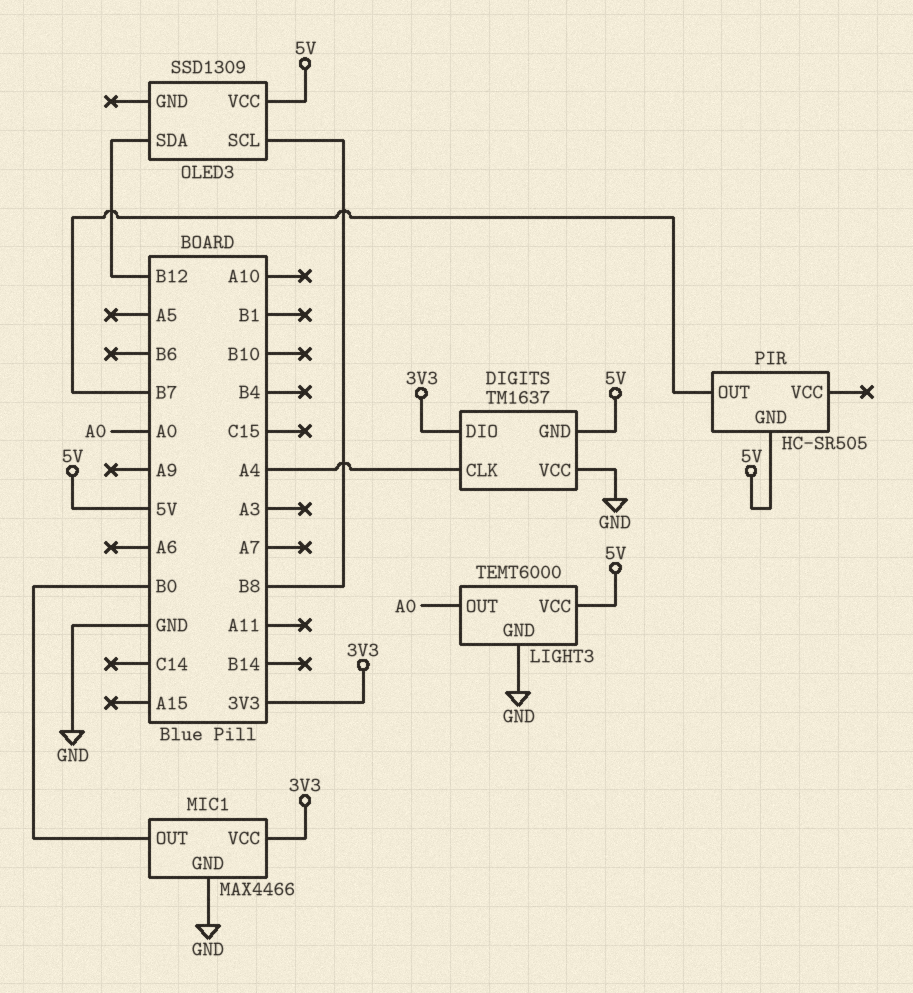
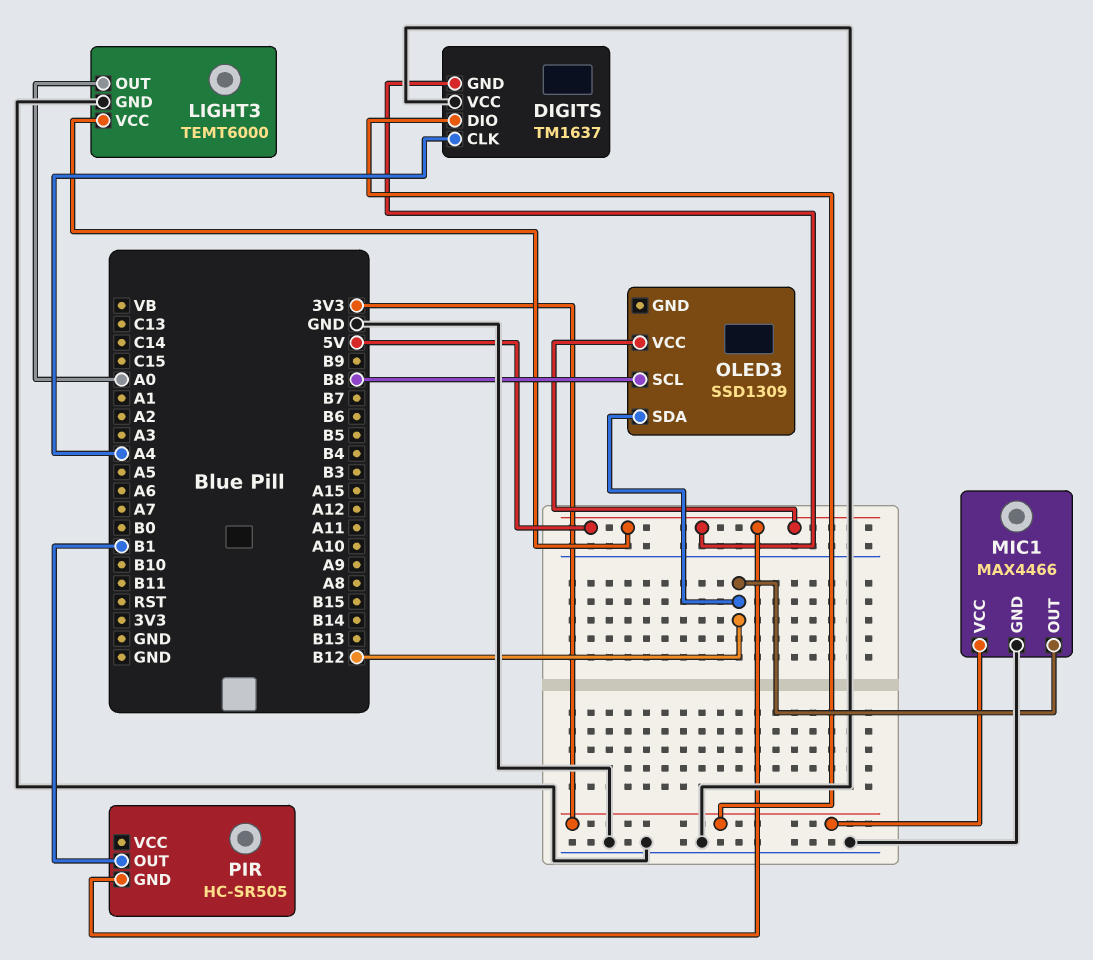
MIC1 pin OUT: B0 -> B12
PIR pin OUT: B7 -> B1

